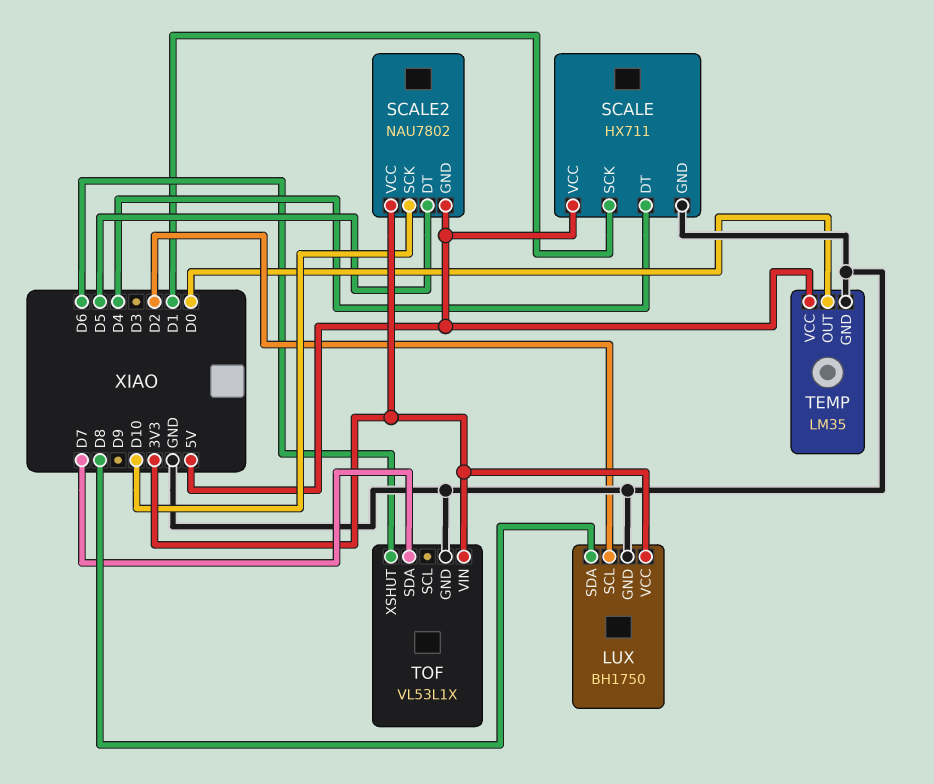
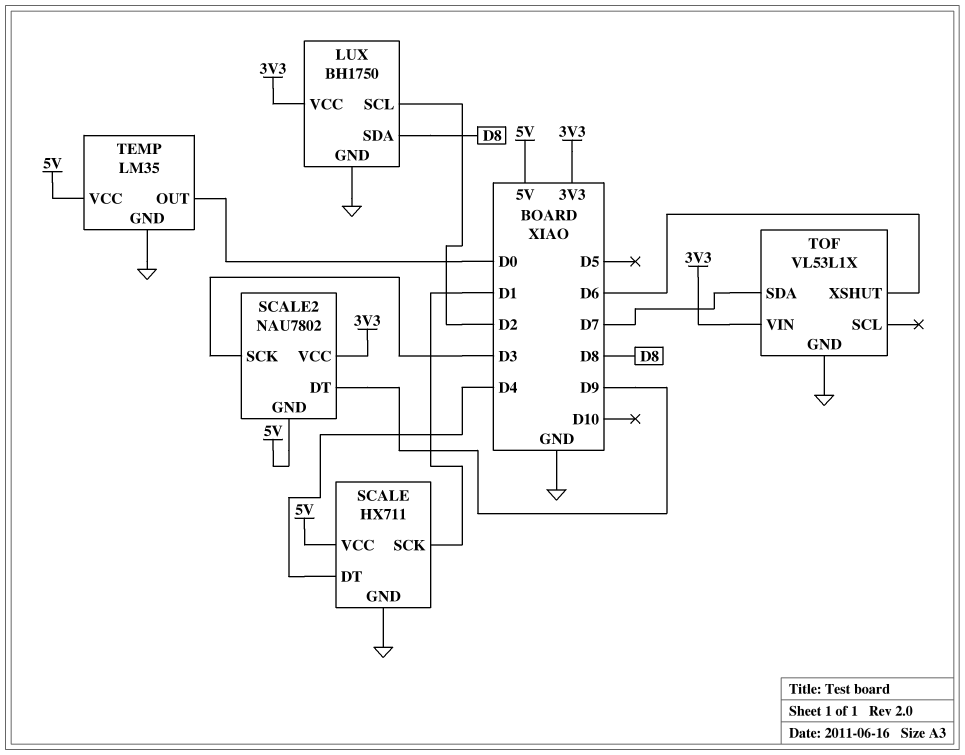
SCALE2 pin DT: D5 -> D9
SCALE2 pin SCK: D10 -> D3

